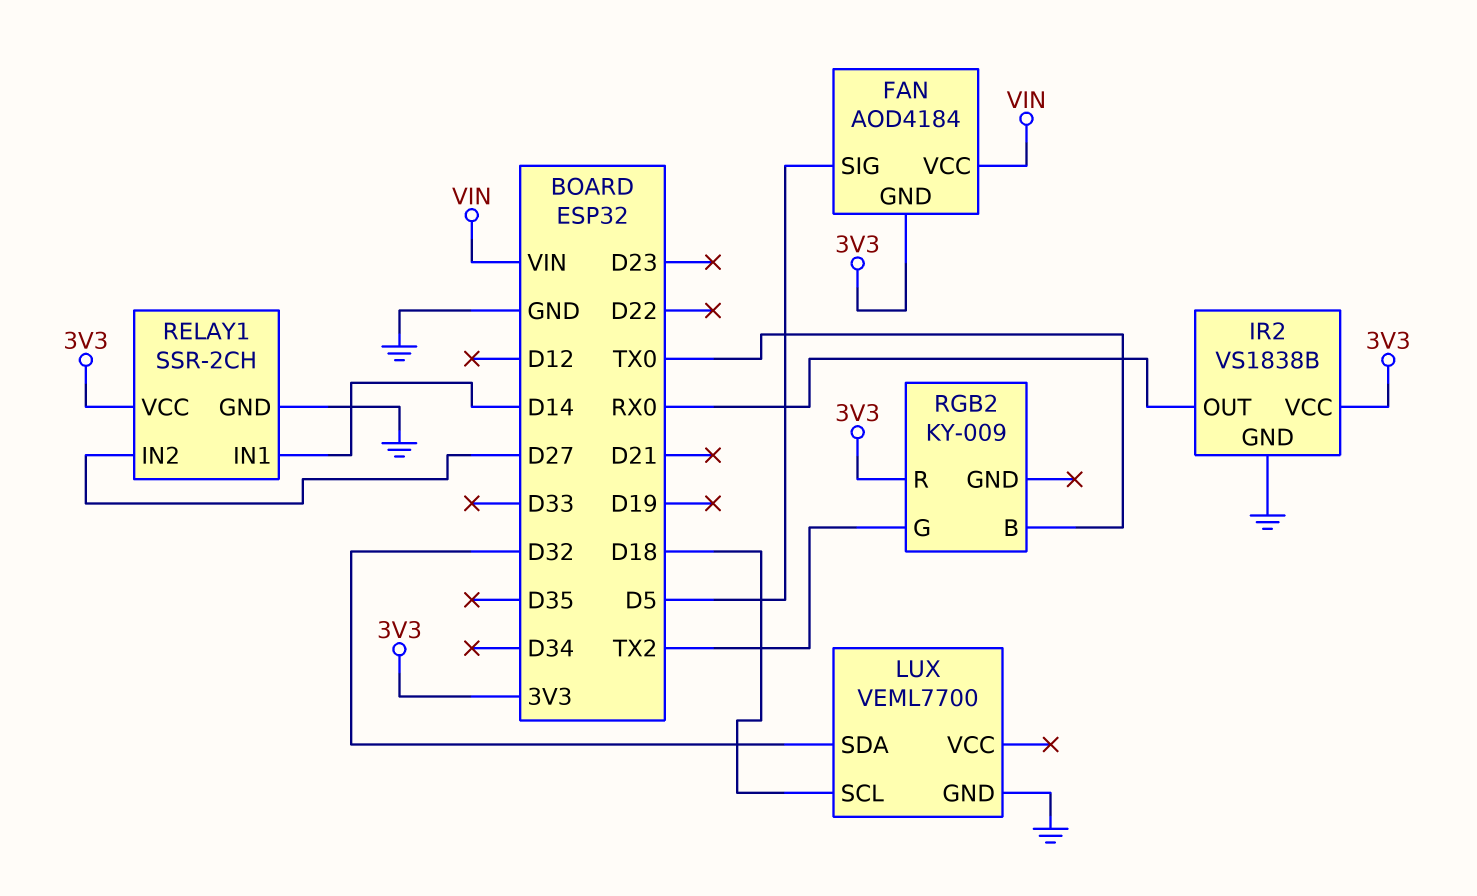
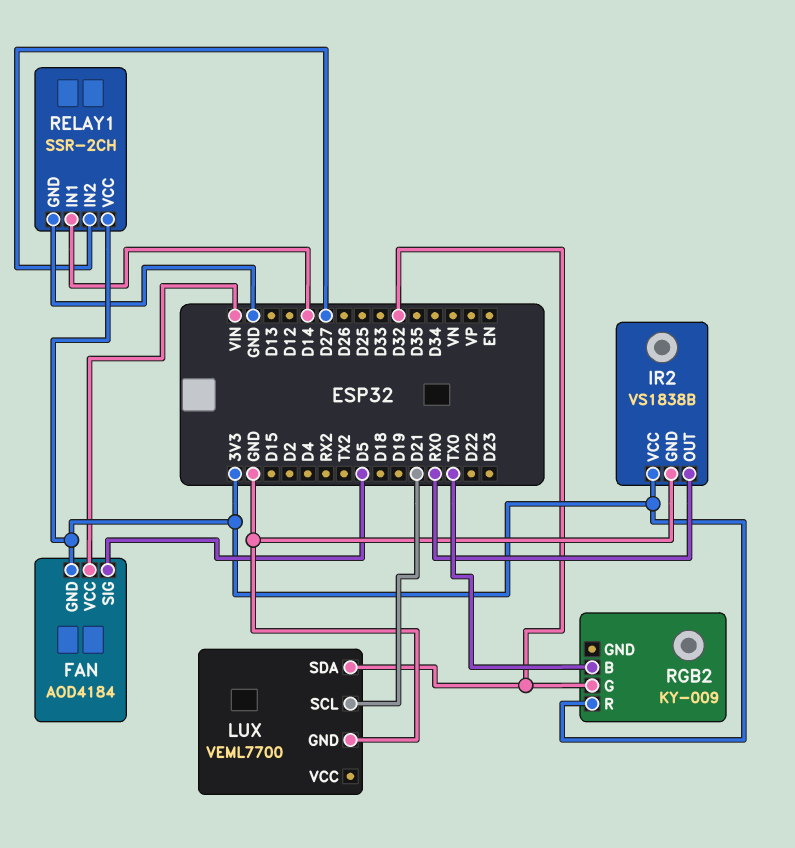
LUX pin SCL: D18 -> D21
RGB2 pin G: TX2 -> D32

